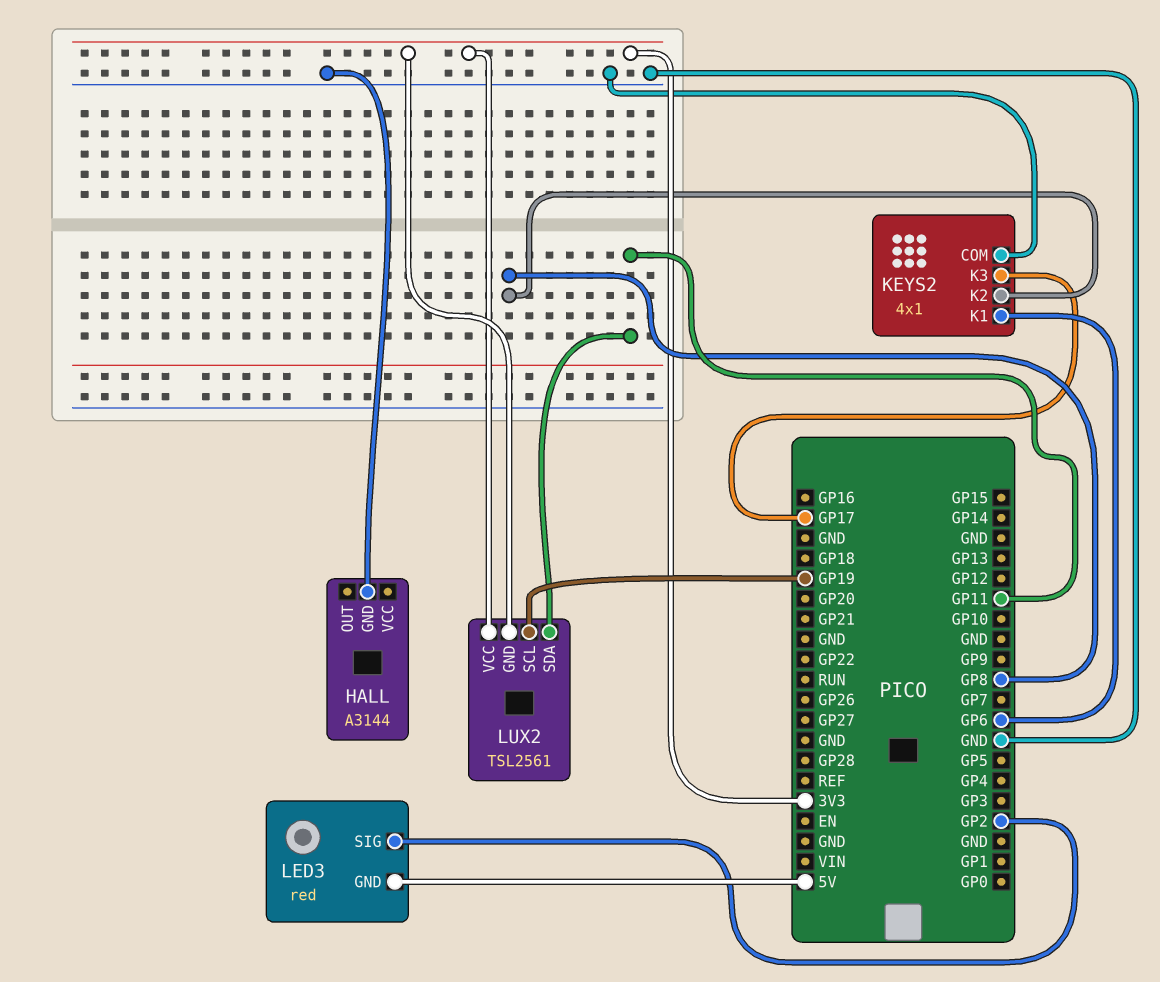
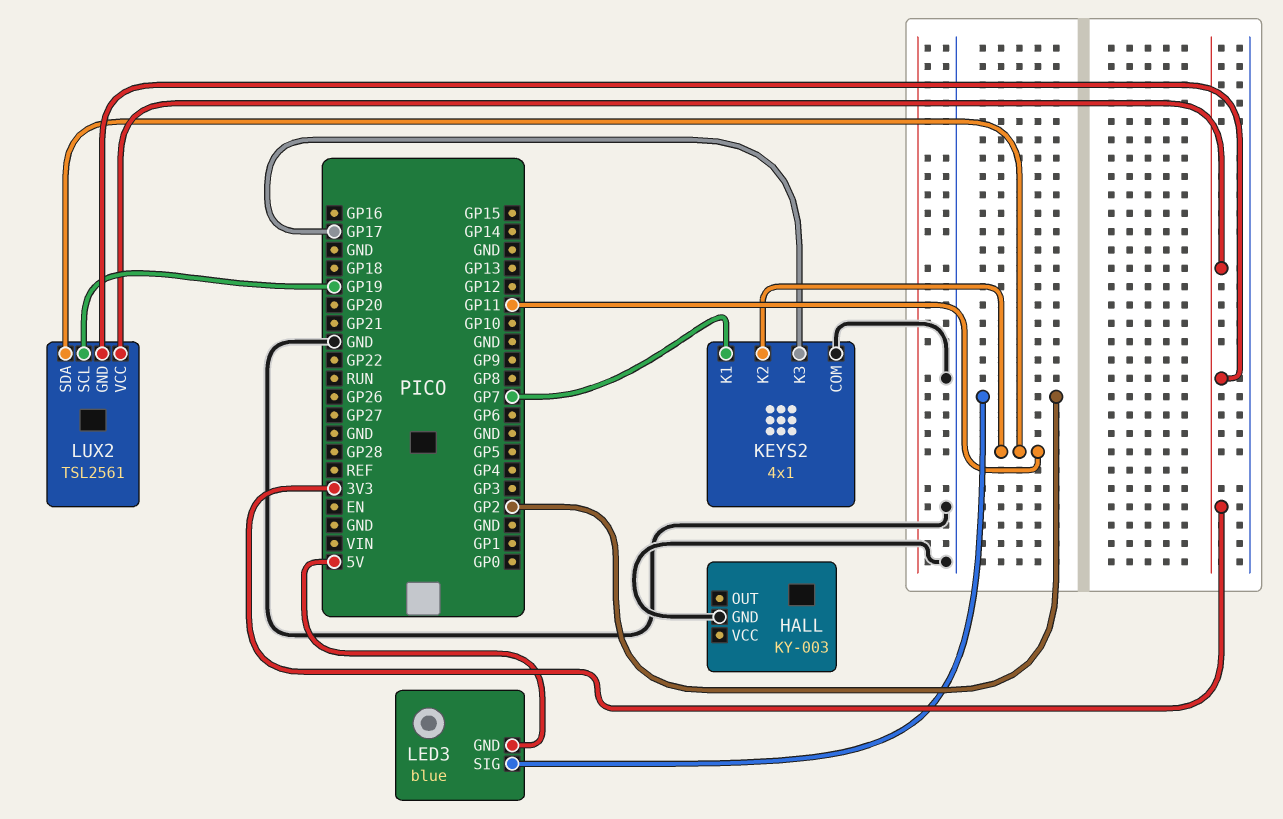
HALL: A3144 -> KY-003
KEYS2 pin K1: GP6 -> GP7
KEYS2 pin K2: GP8 -> GP11
LED3: red -> blue

